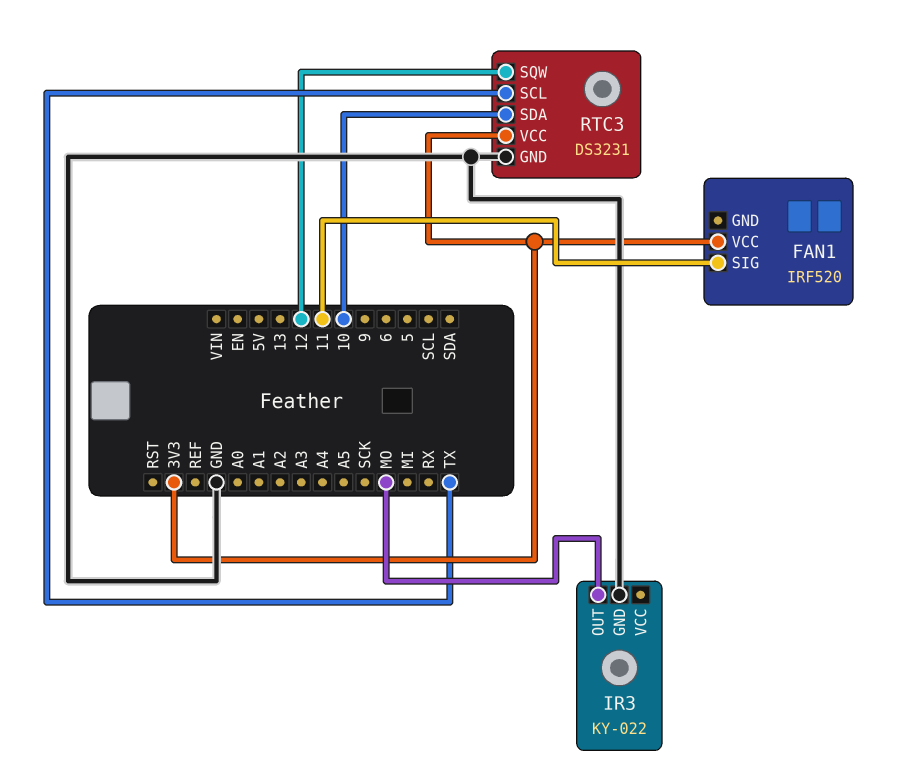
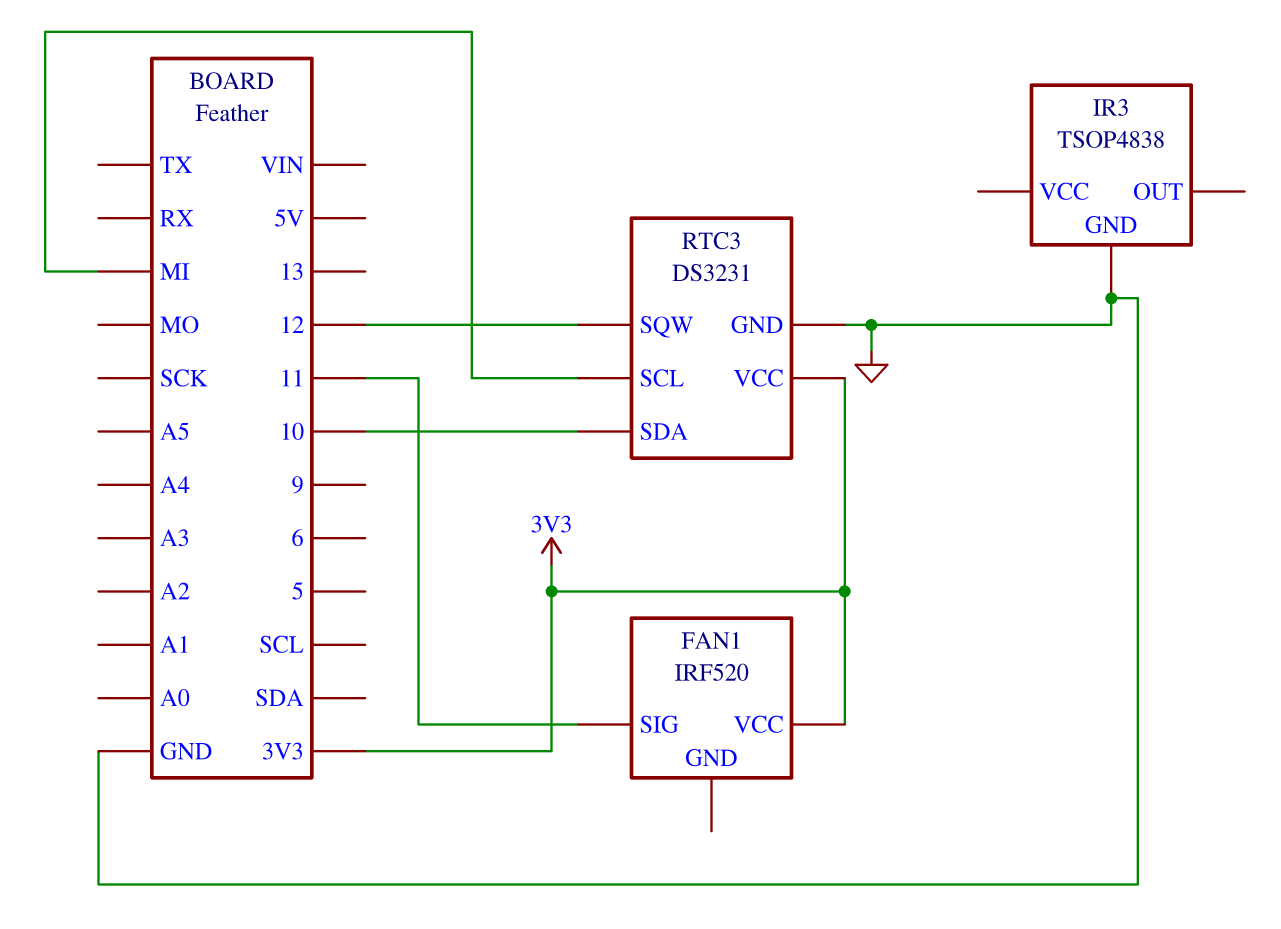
IR3: KY-022 -> TSOP4838
IR3 pin OUT: MO -> none
RTC3 pin SCL: TX -> MI

